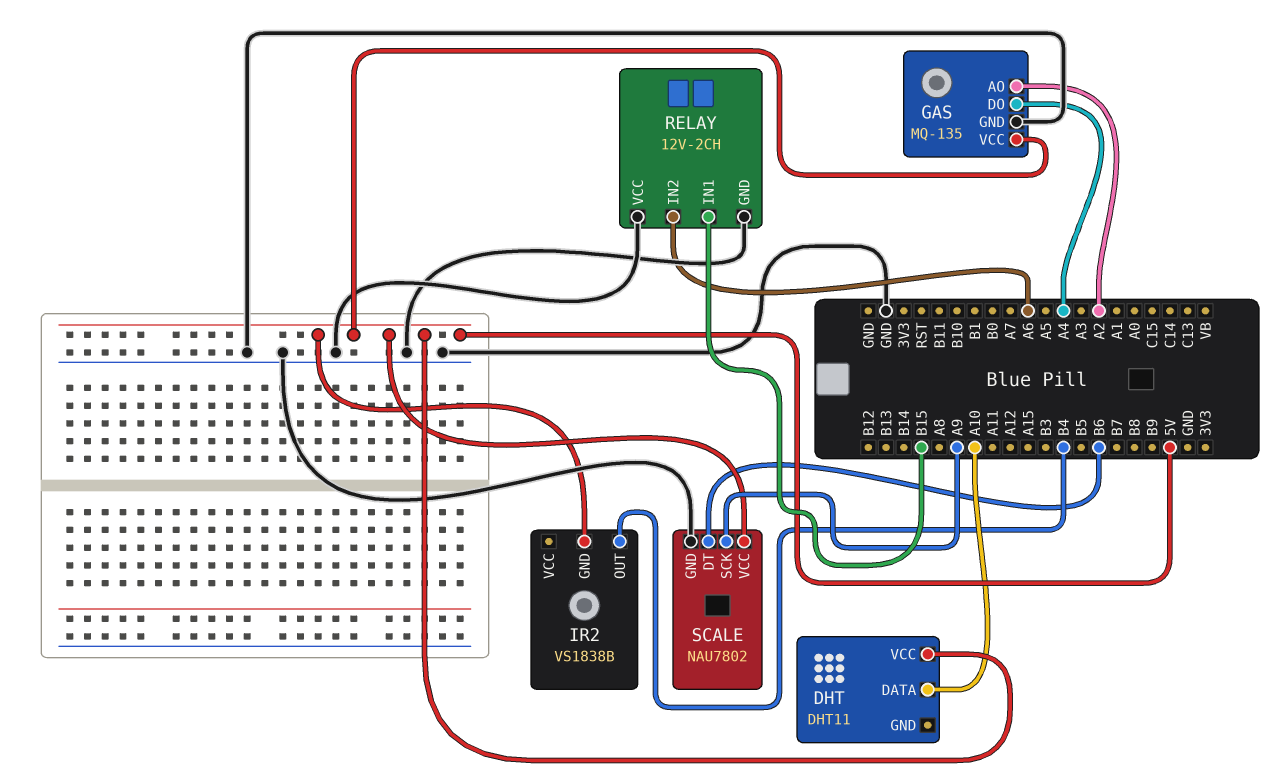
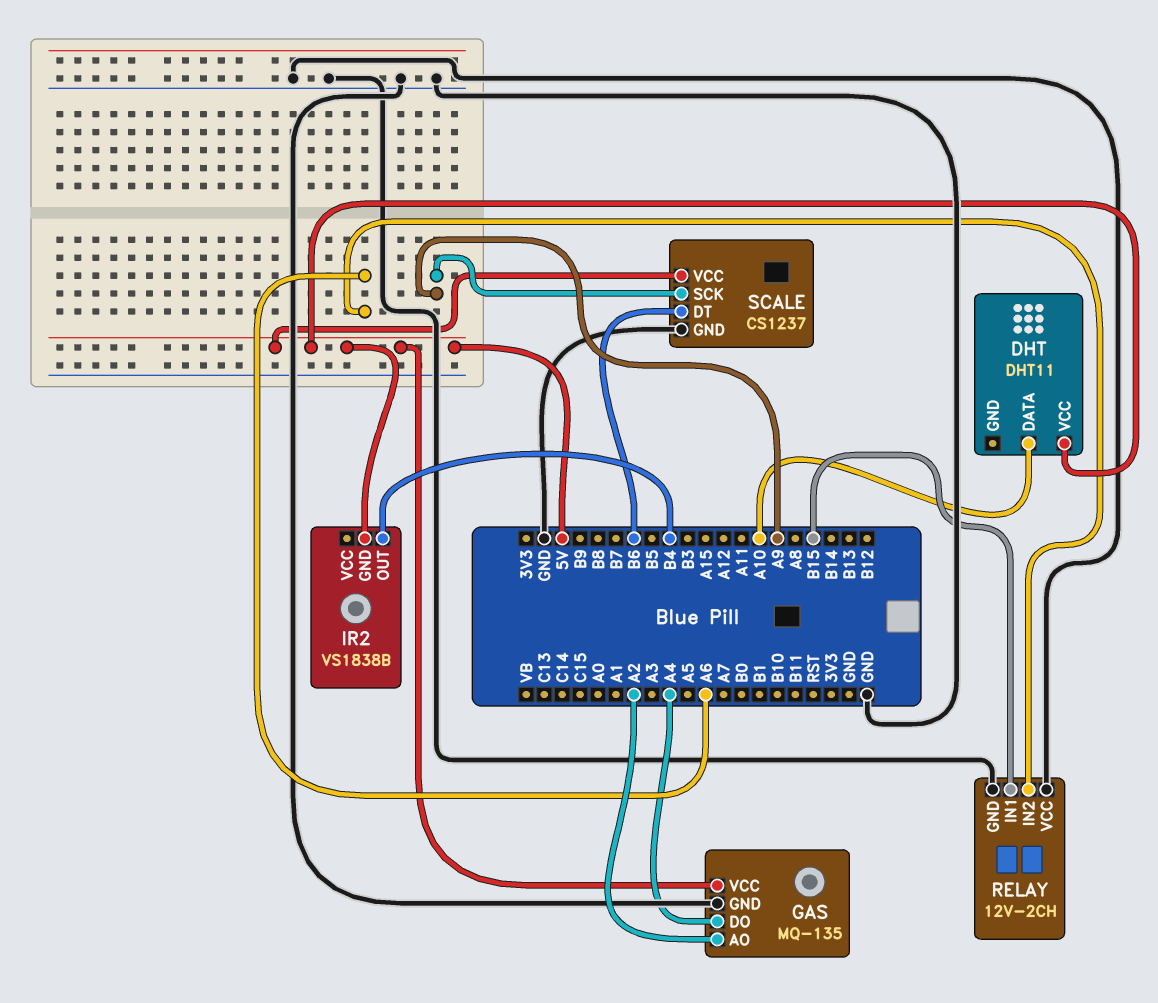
SCALE: NAU7802 -> CS1237

